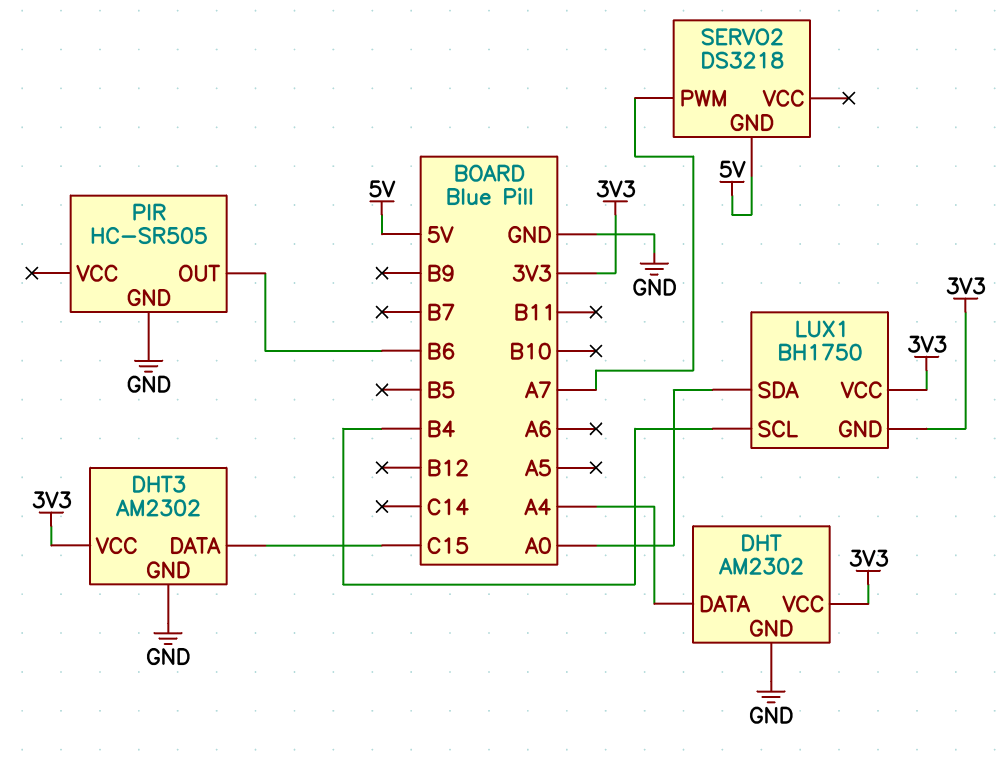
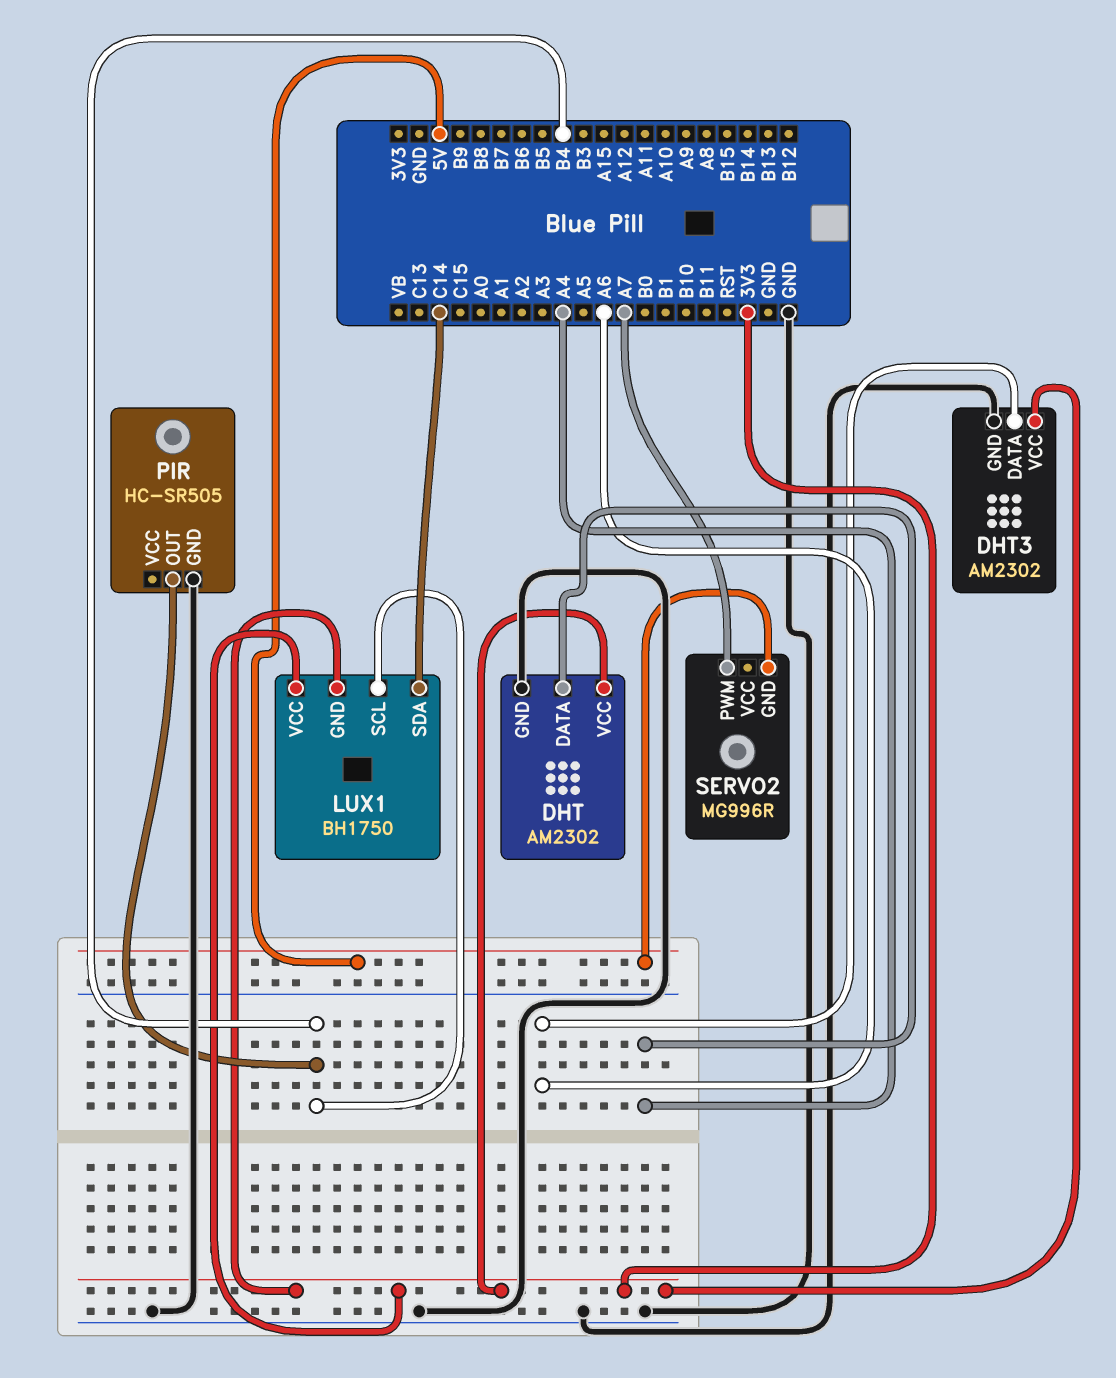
DHT3 pin DATA: C15 -> A6
LUX1 pin SDA: A0 -> C14
PIR pin OUT: B6 -> B4
SERVO2: DS3218 -> MG996R

